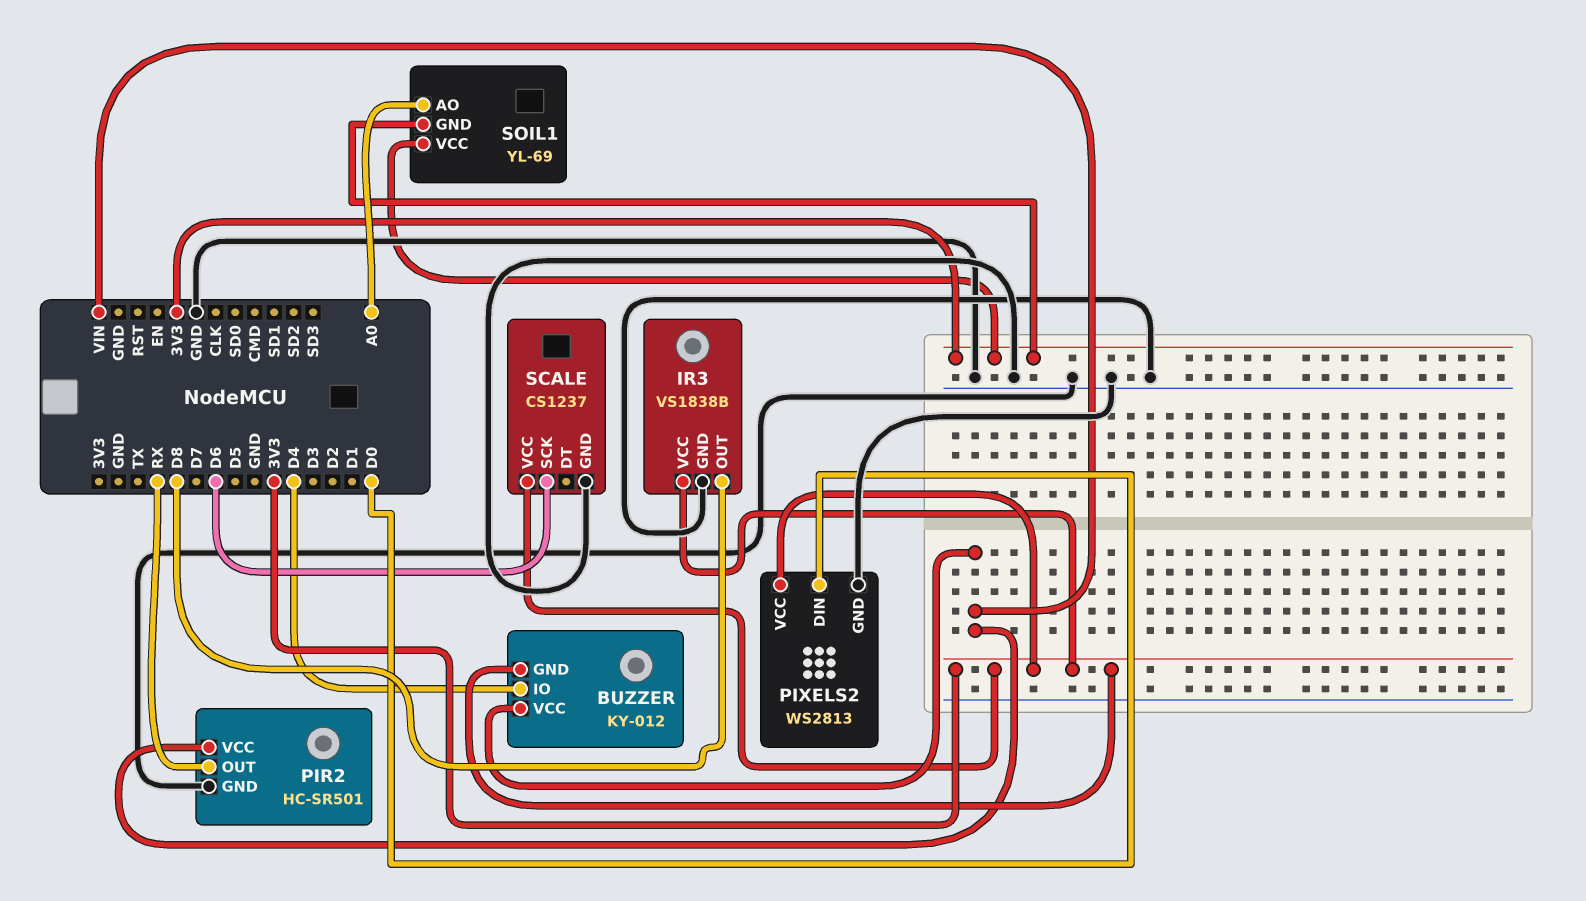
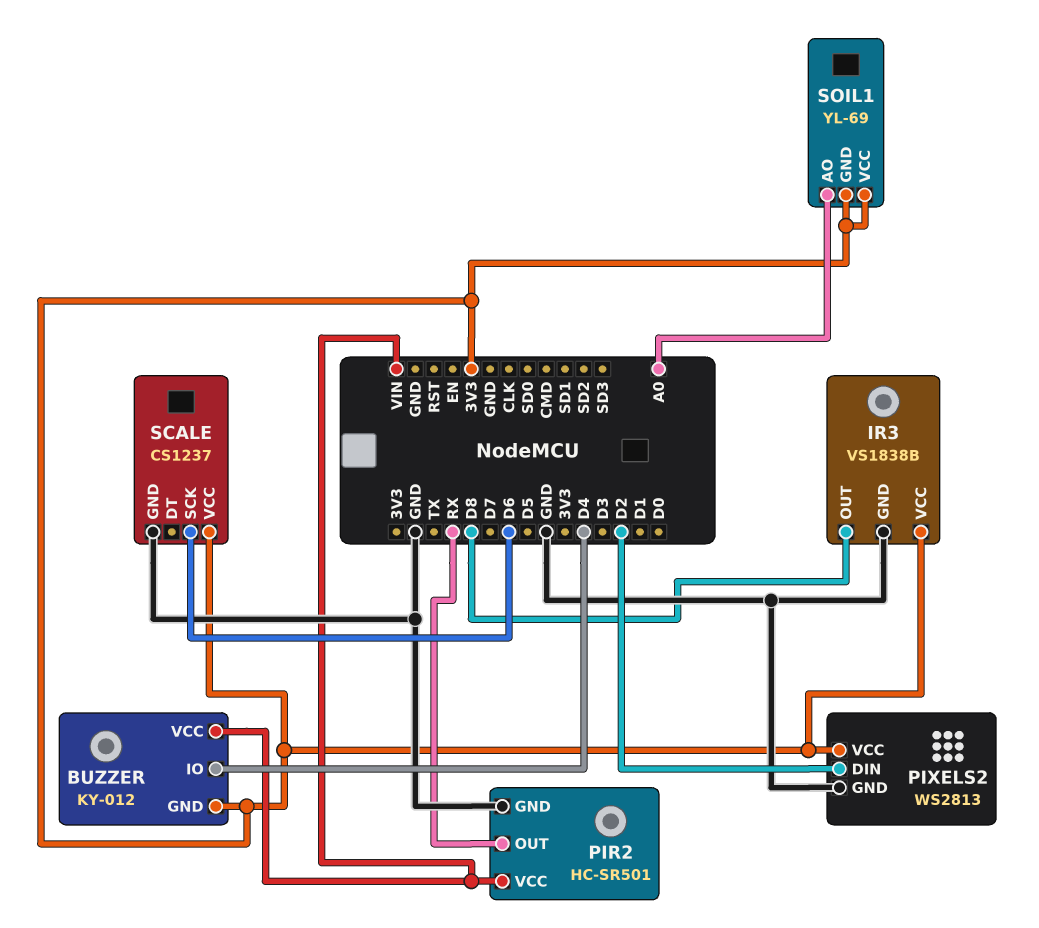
PIXELS2 pin DIN: D0 -> D2

